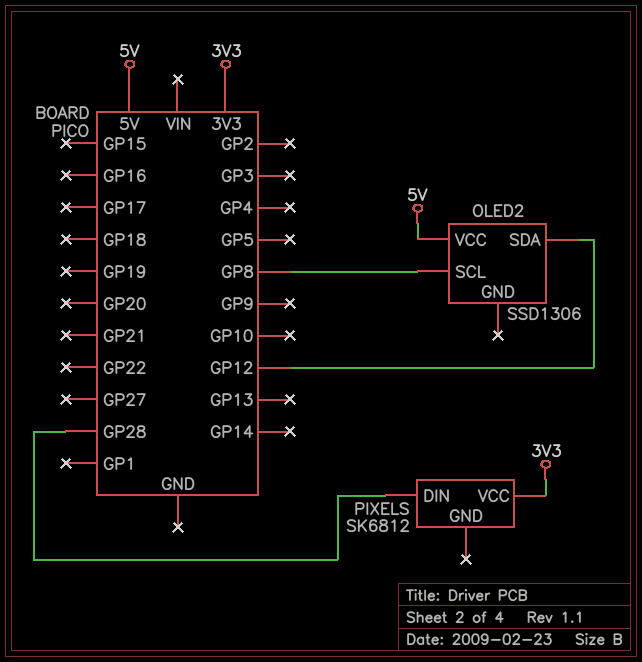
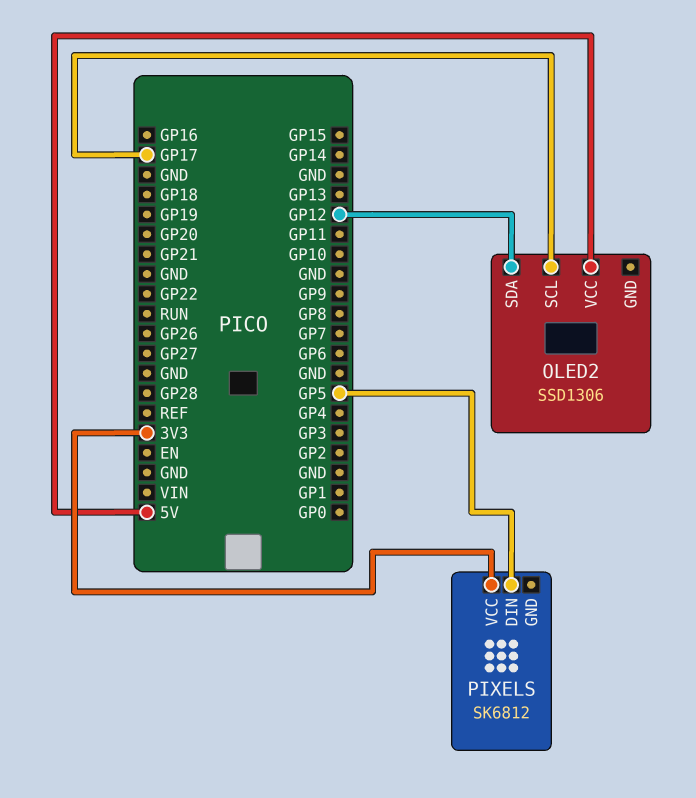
OLED2 pin SCL: GP8 -> GP17
PIXELS pin DIN: GP28 -> GP5

